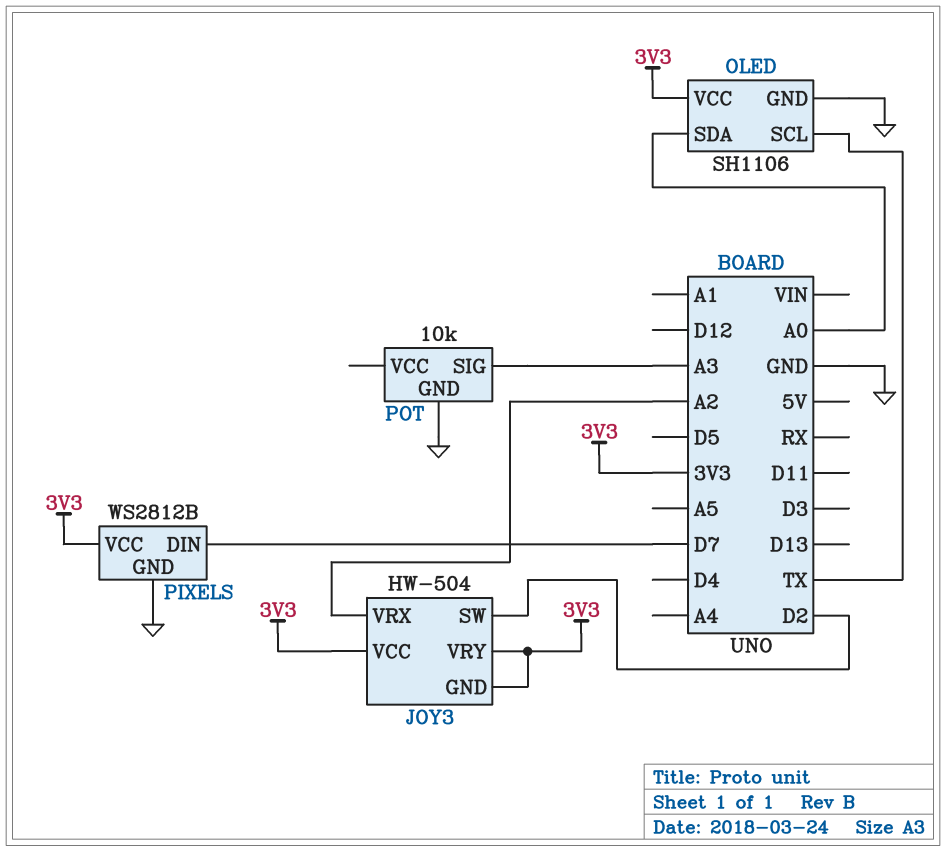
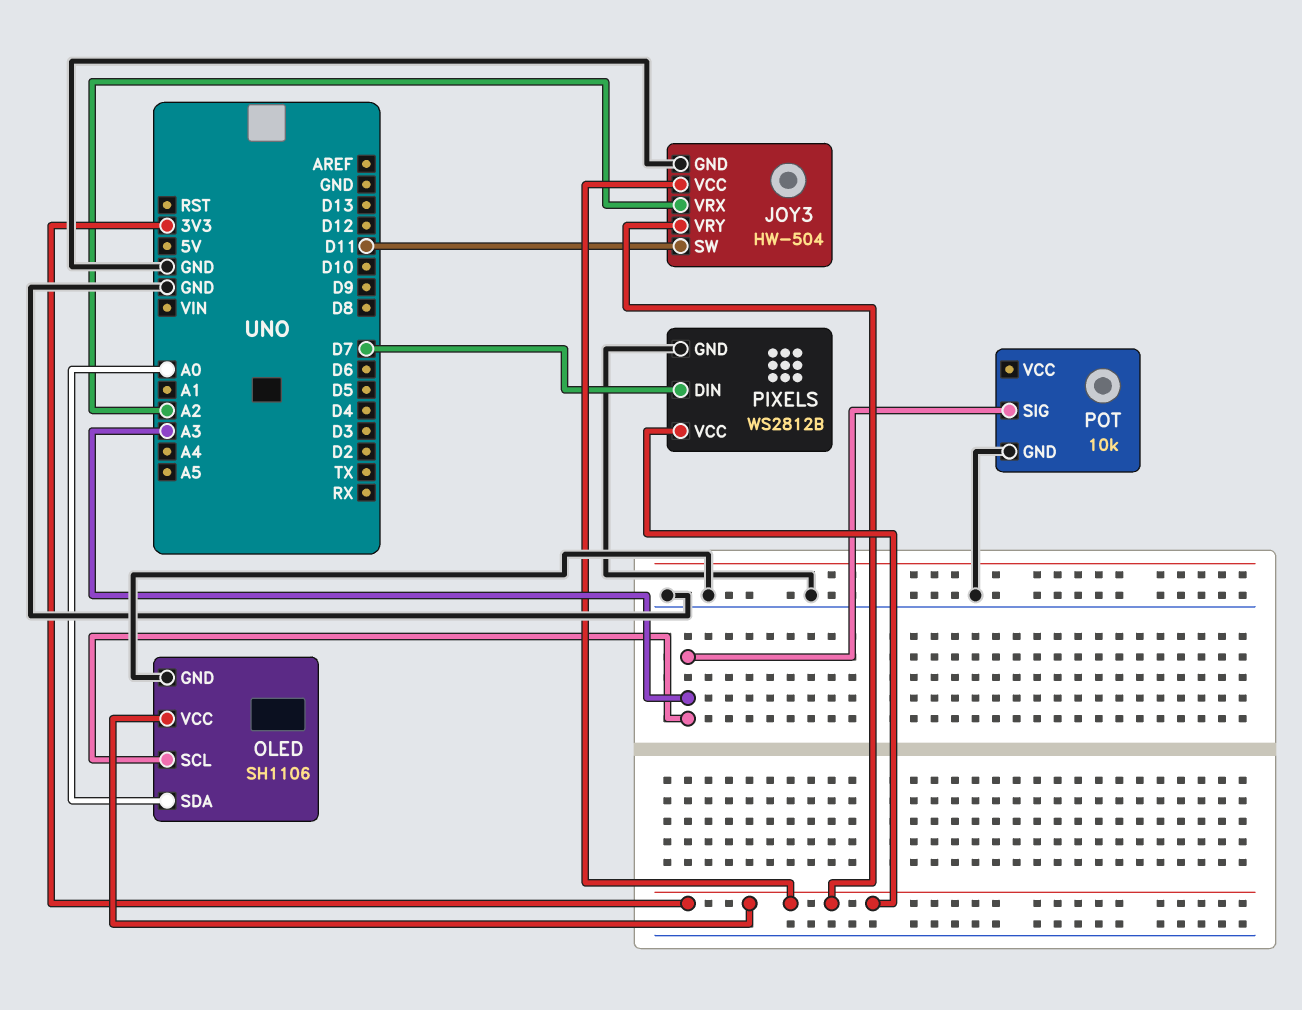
JOY3 pin GND: 3V3 -> GND
JOY3 pin SW: D2 -> D11
OLED pin SCL: TX -> A3

